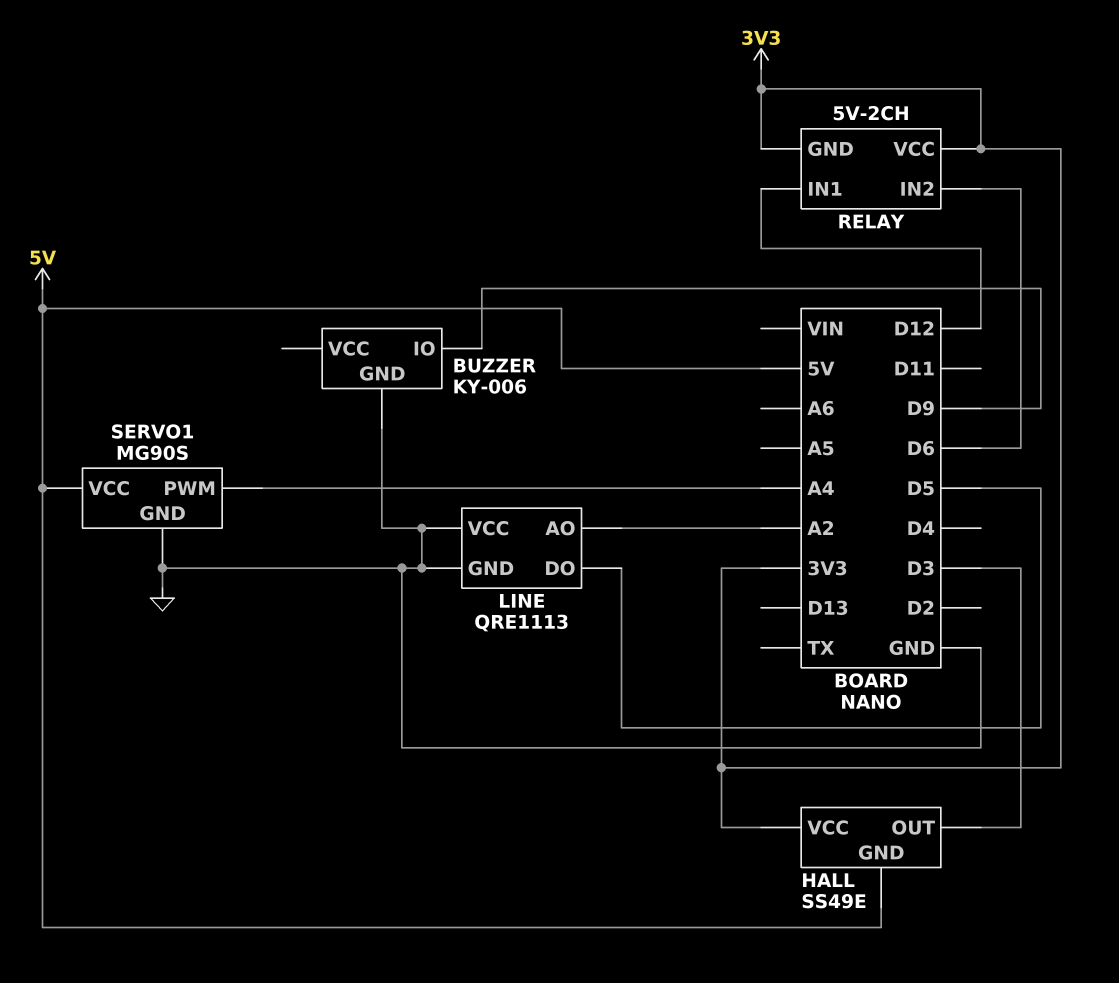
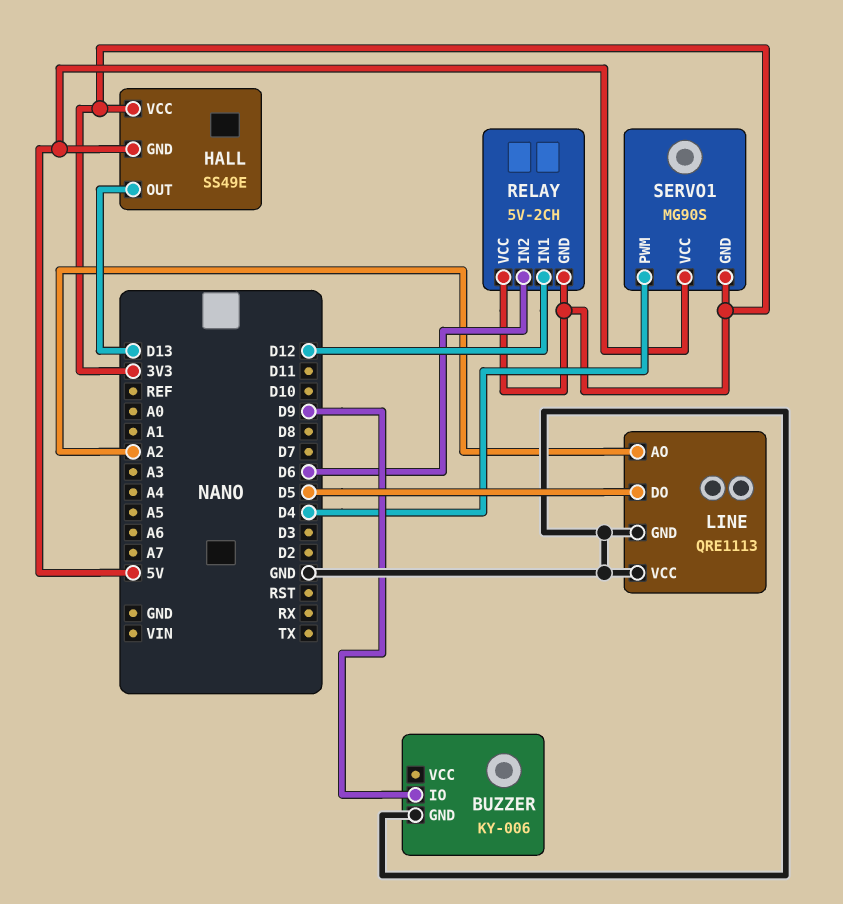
HALL pin OUT: D3 -> D13
SERVO1 pin GND: GND -> 3V3
SERVO1 pin PWM: A4 -> D4

